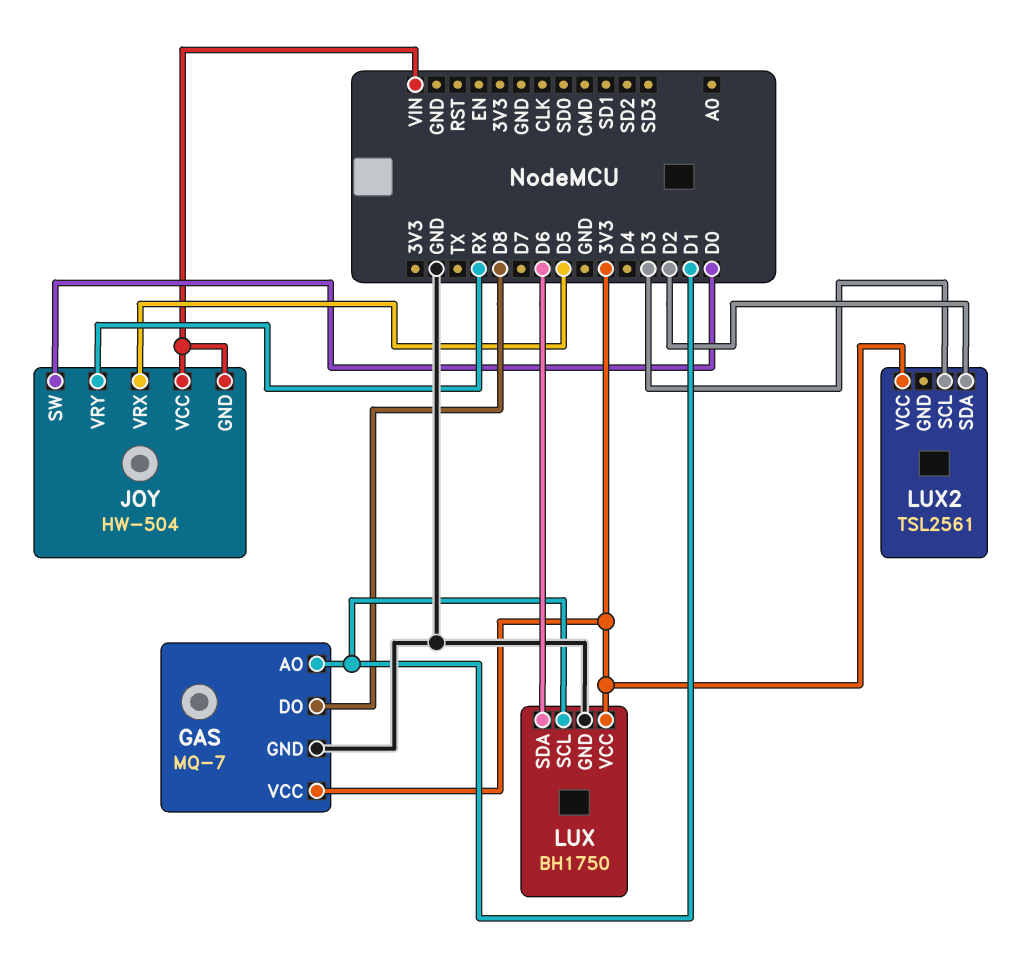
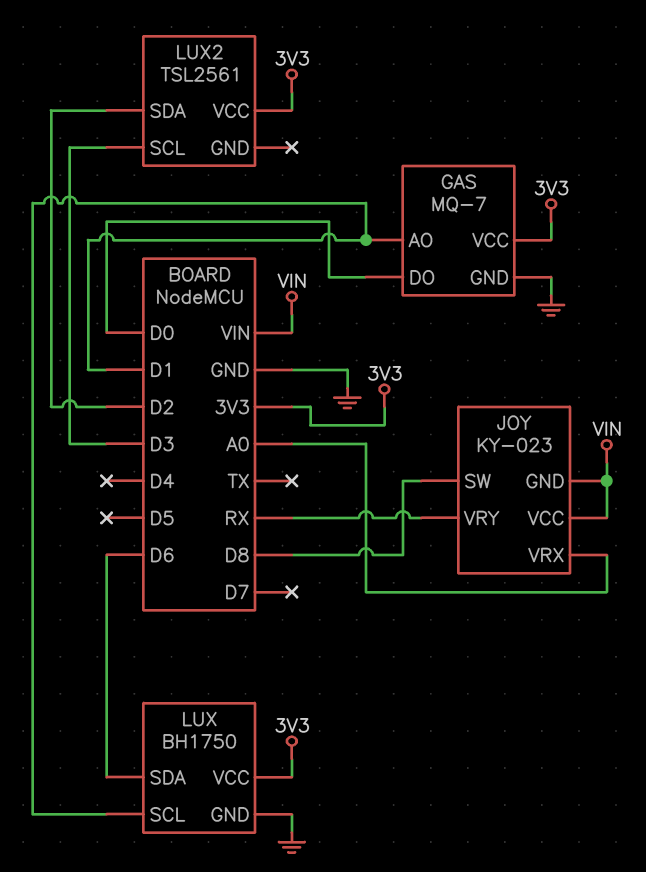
GAS pin DO: D8 -> D0
JOY: HW-504 -> KY-023
JOY pin SW: D0 -> D8
JOY pin VRX: D5 -> A0

